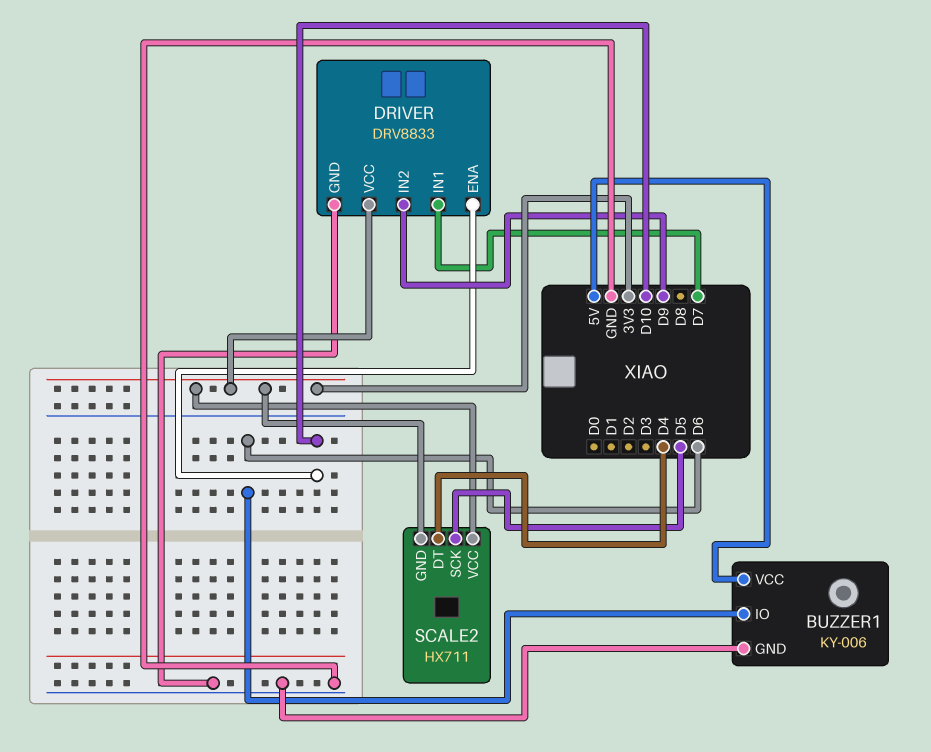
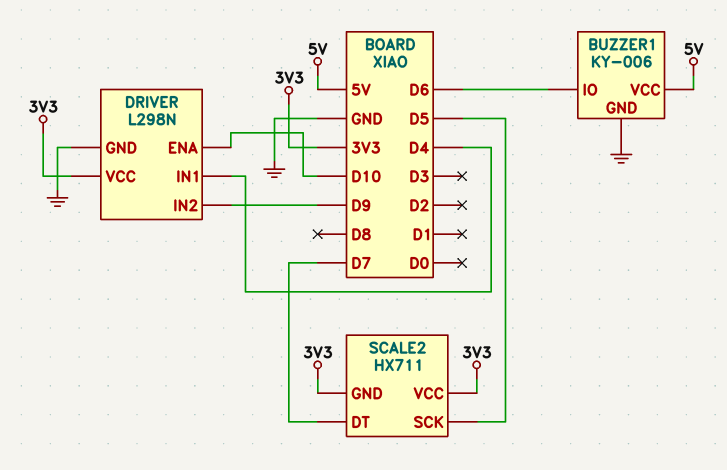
DRIVER: DRV8833 -> L298N
DRIVER pin IN1: D7 -> D4
SCALE2 pin DT: D4 -> D7

